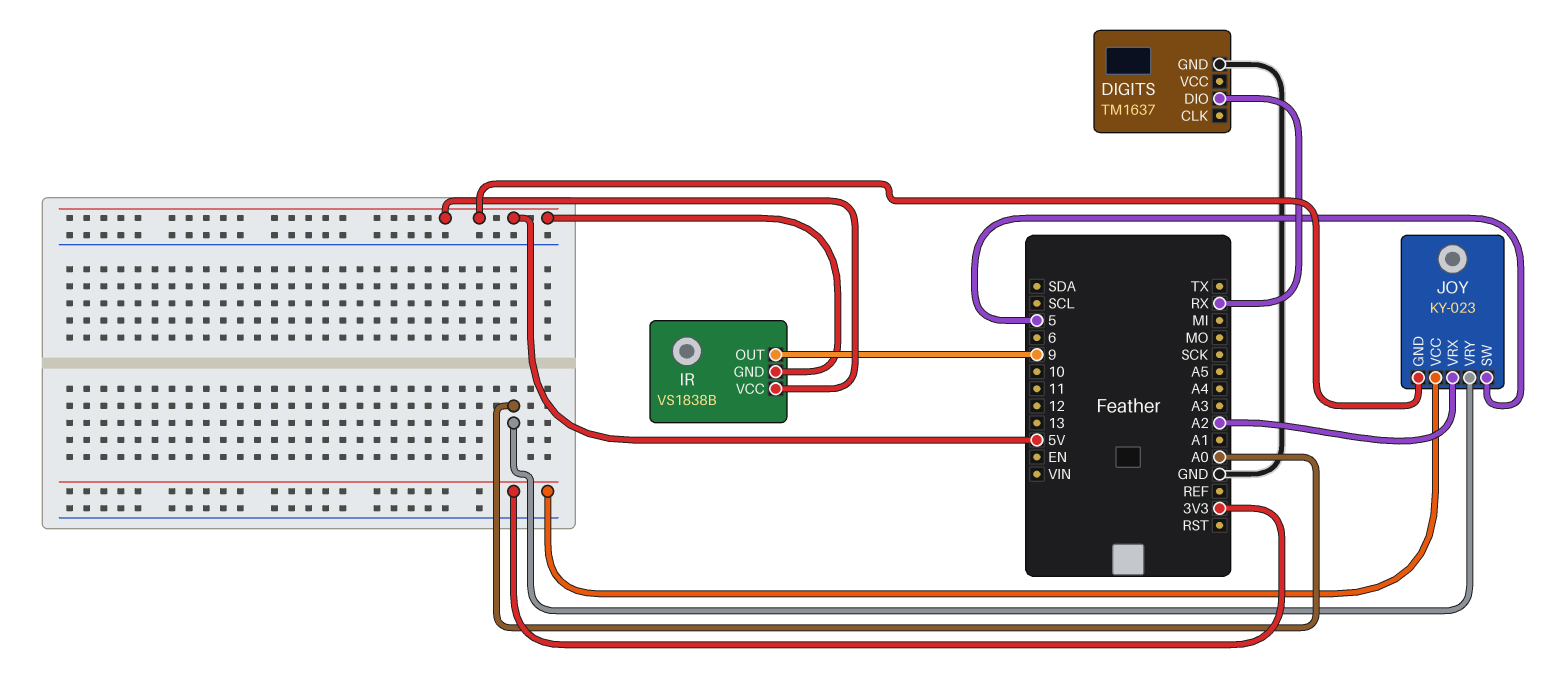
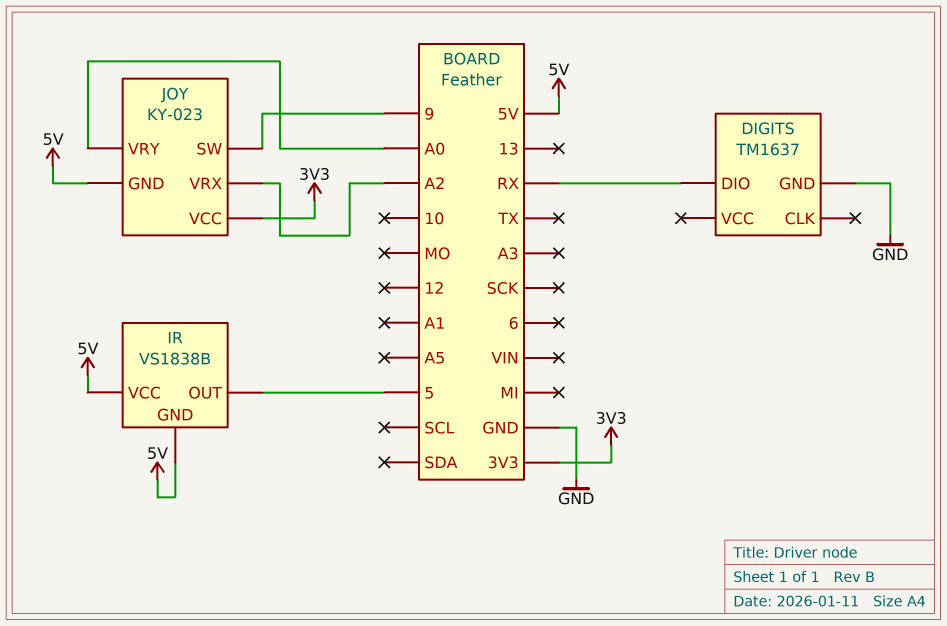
IR pin OUT: 9 -> 5
JOY pin SW: 5 -> 9

